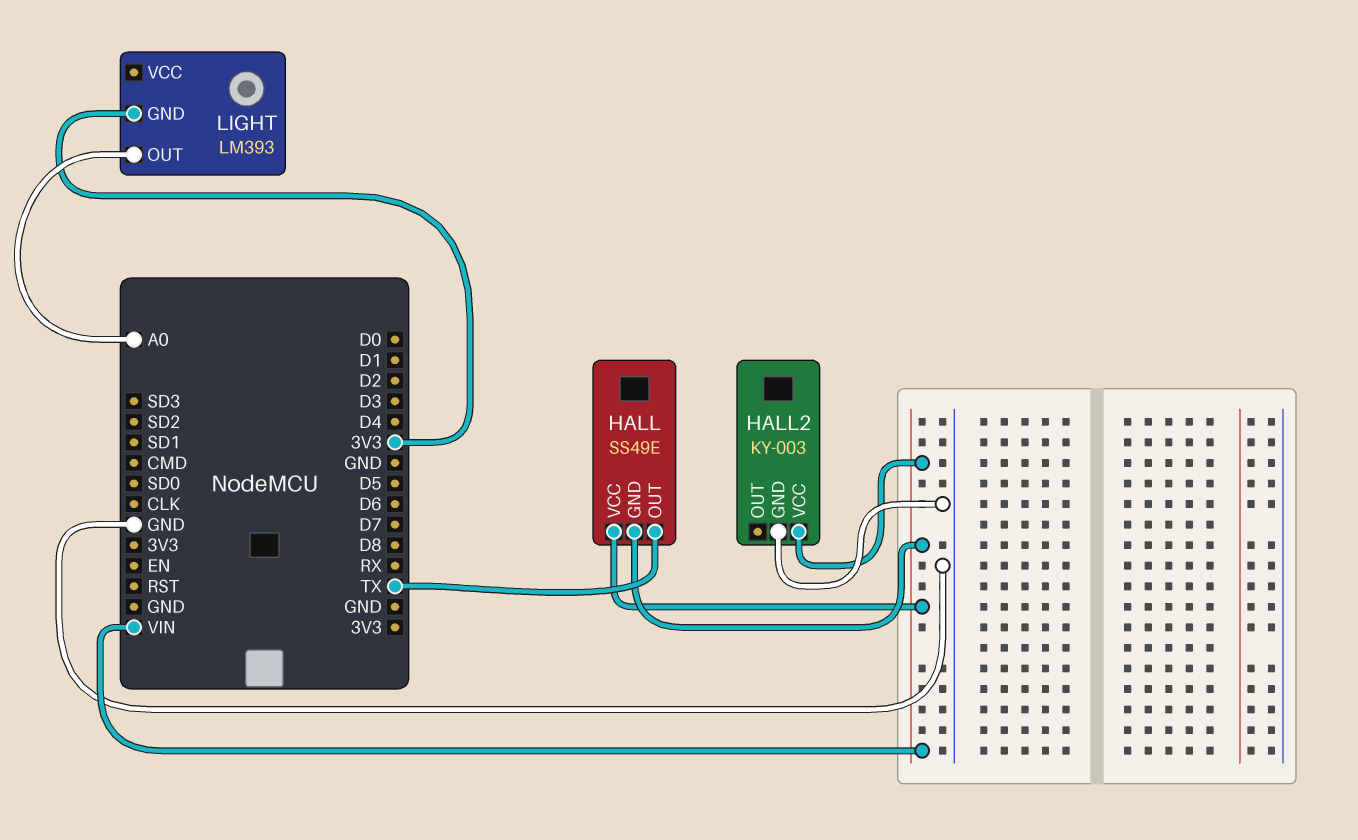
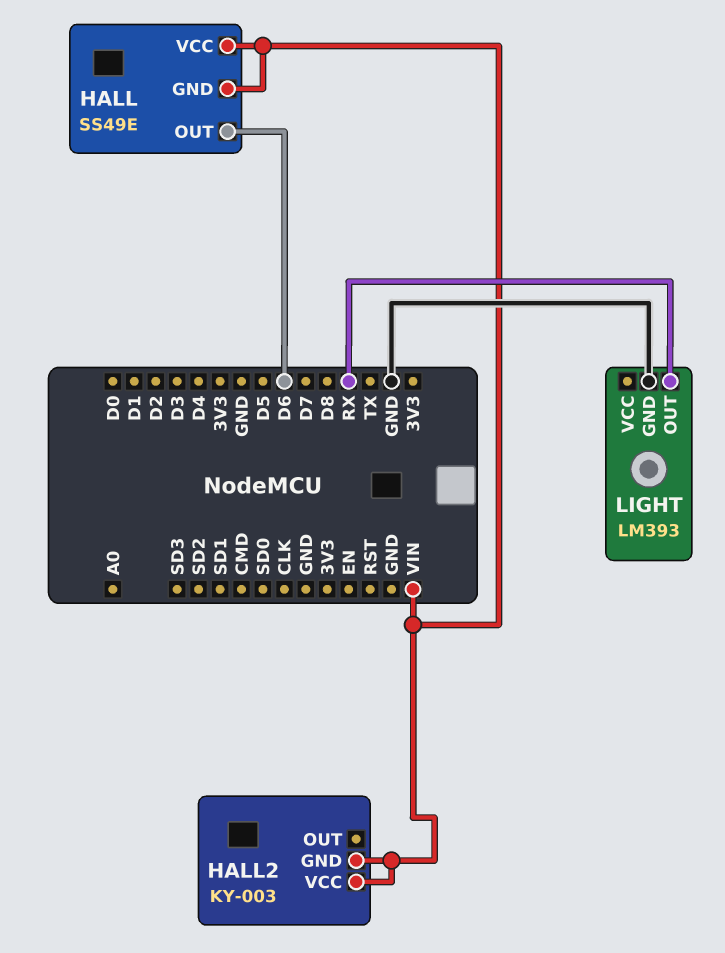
HALL pin OUT: TX -> D6
HALL2 pin GND: GND -> VIN
LIGHT pin GND: 3V3 -> GND
LIGHT pin OUT: A0 -> RX

